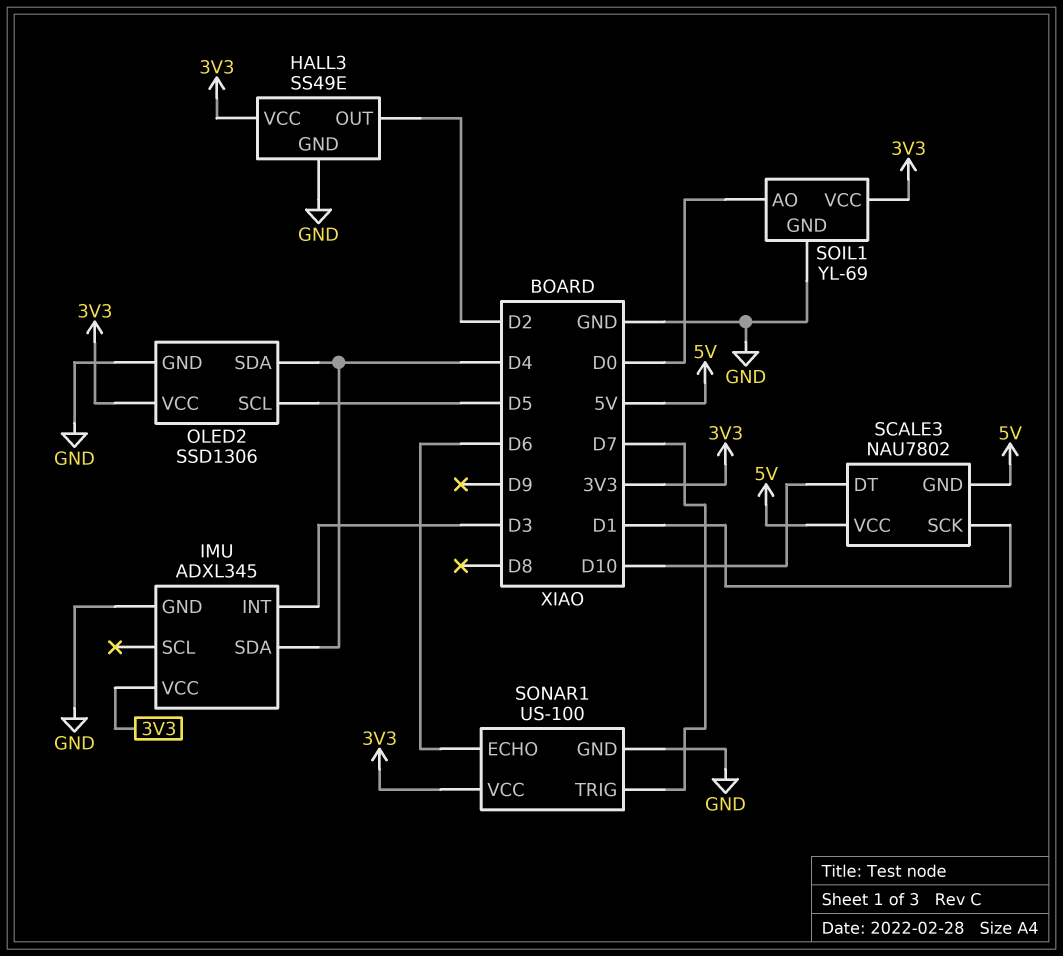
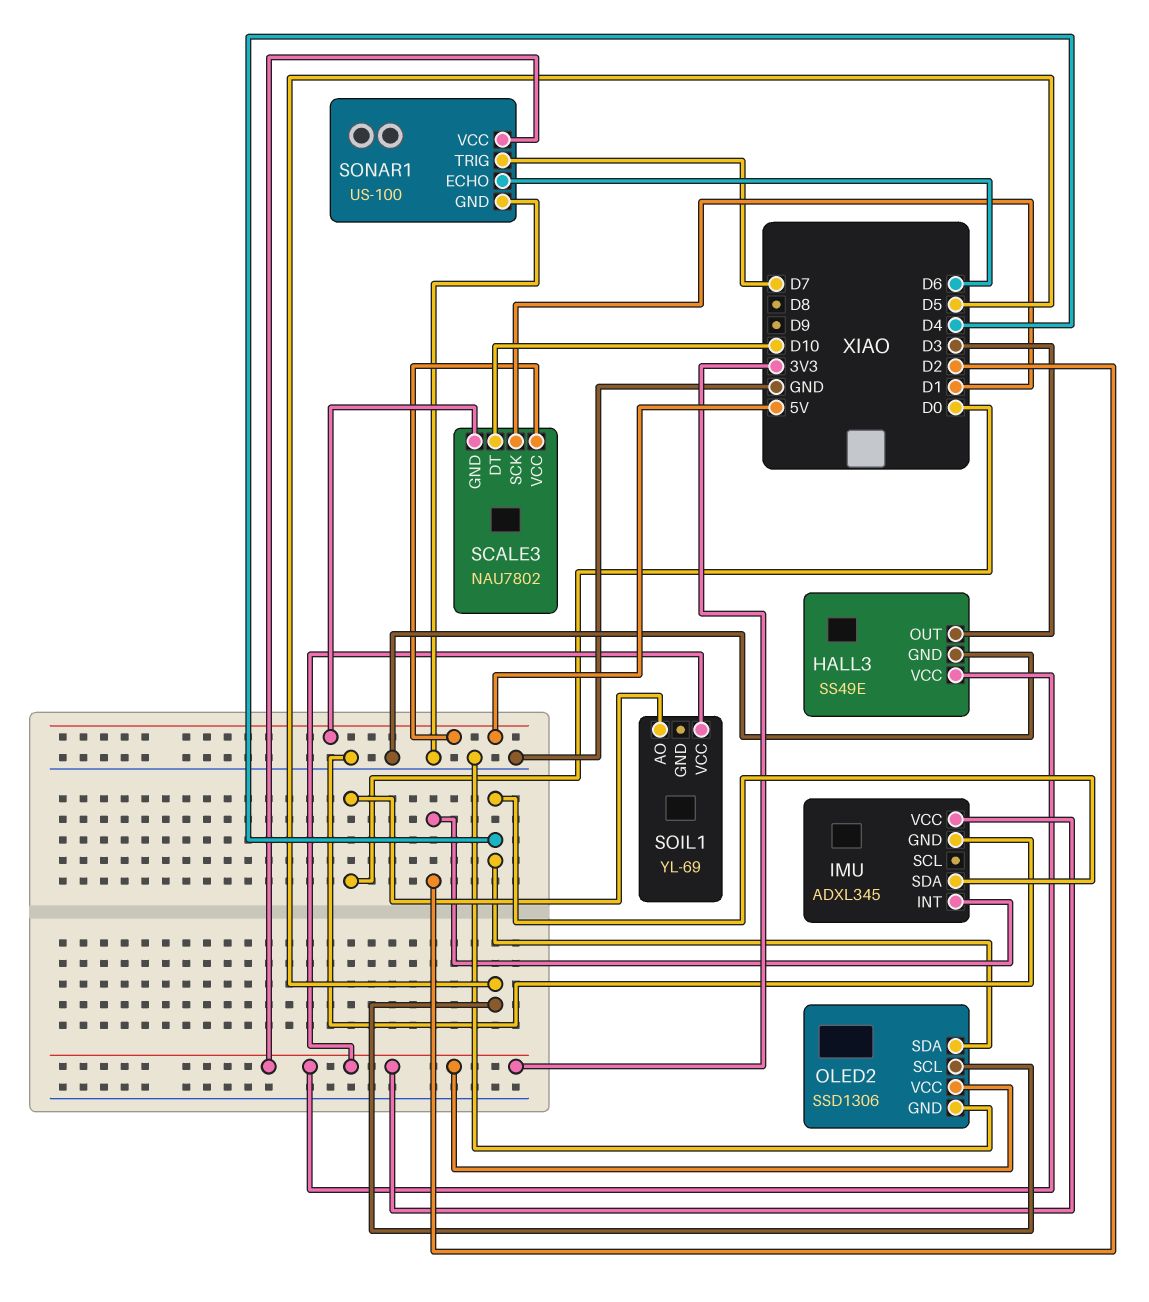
HALL3 pin OUT: D2 -> D3
IMU pin INT: D3 -> D2
SOIL1 pin GND: GND -> none

